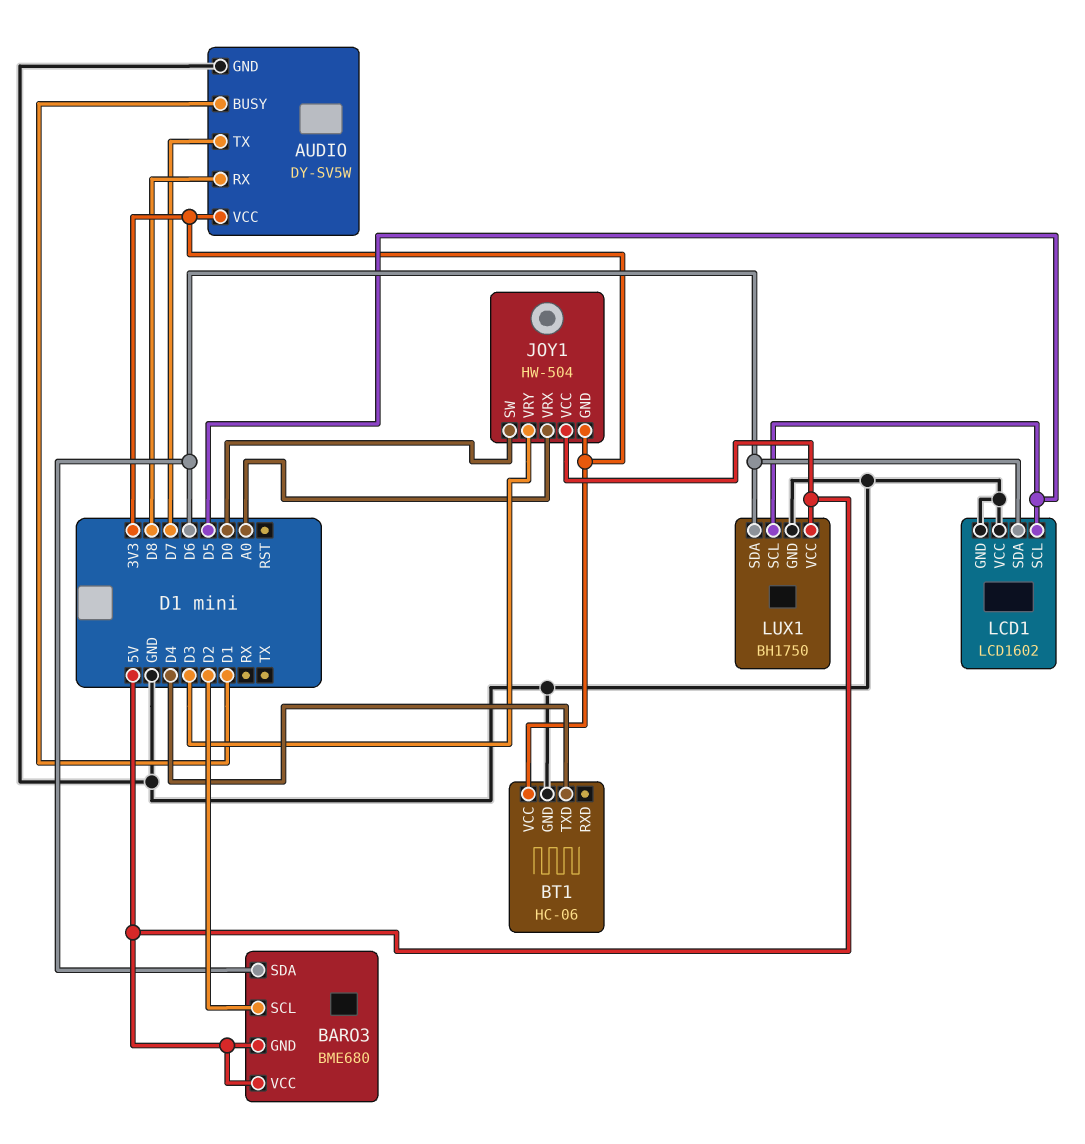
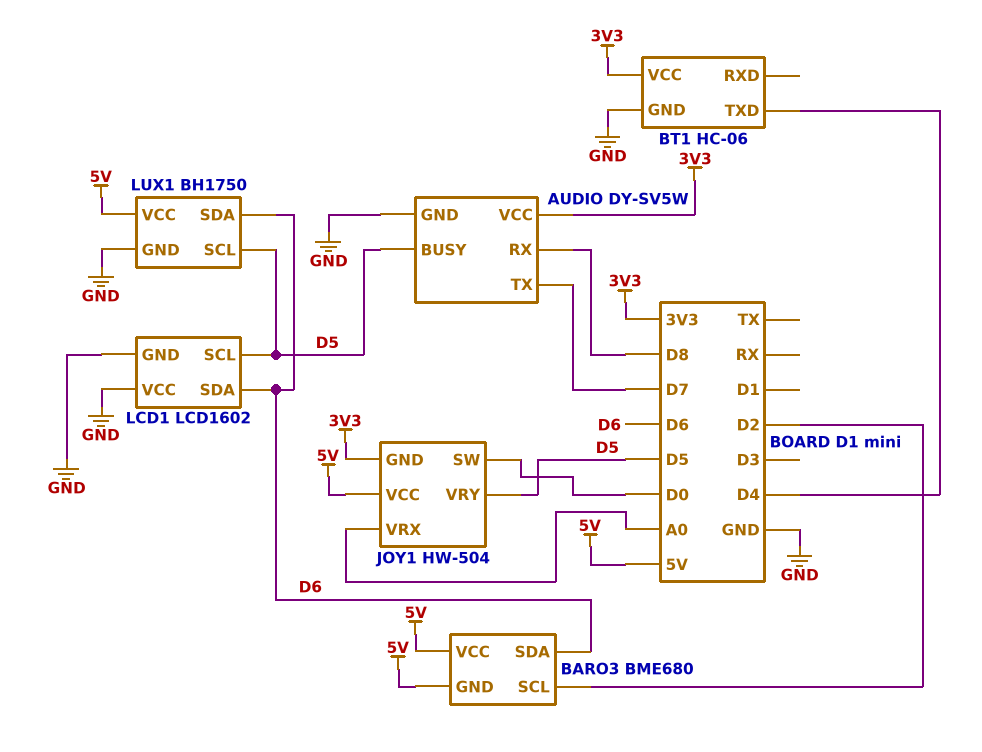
AUDIO pin BUSY: D1 -> D5
JOY1 pin VRY: D3 -> D5

